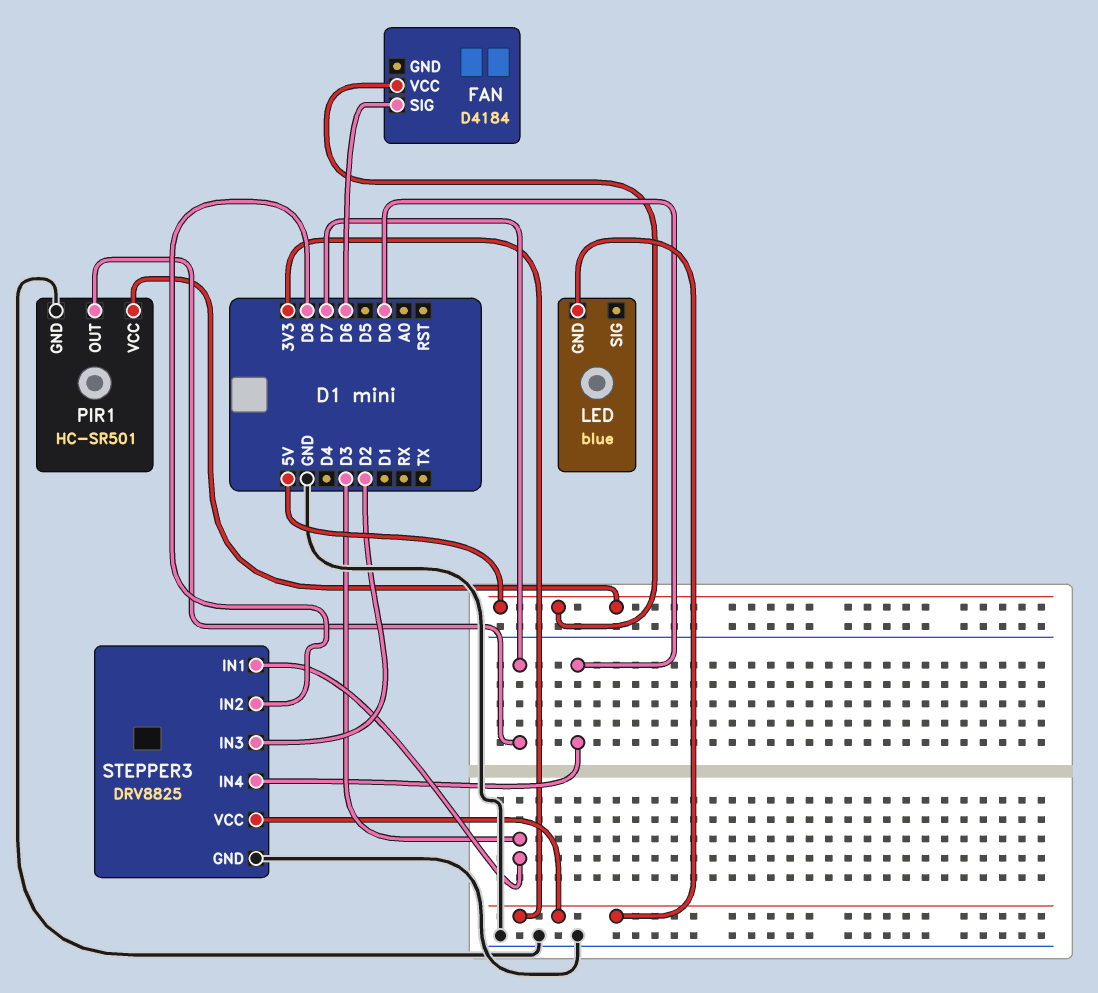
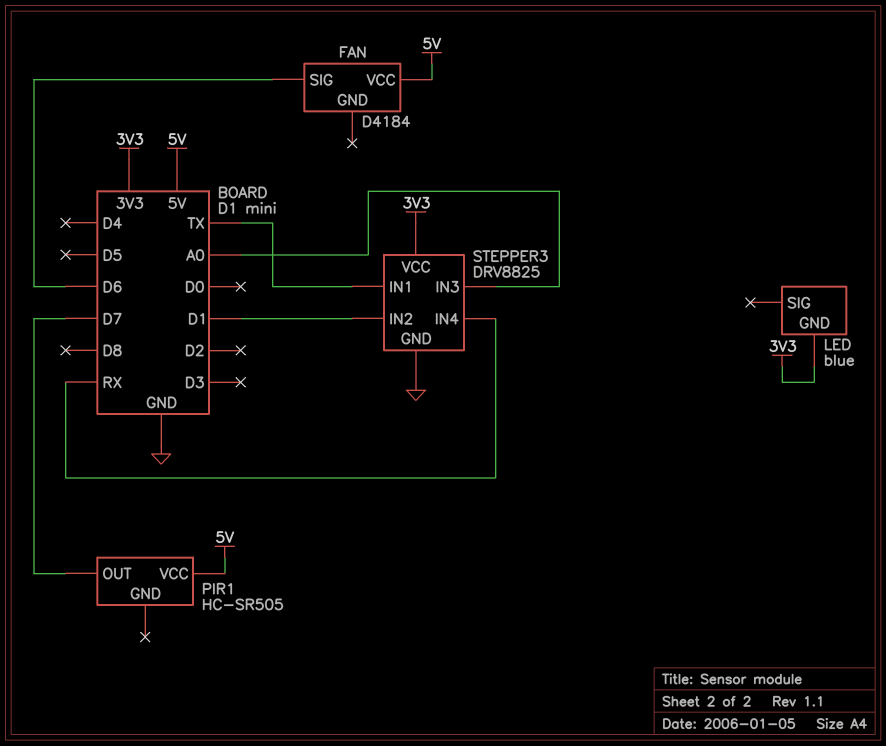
PIR1: HC-SR501 -> HC-SR505
PIR1 pin GND: GND -> none
STEPPER3 pin IN1: D3 -> TX
STEPPER3 pin IN2: D8 -> D1
STEPPER3 pin IN3: D2 -> A0
STEPPER3 pin IN4: D0 -> RX

